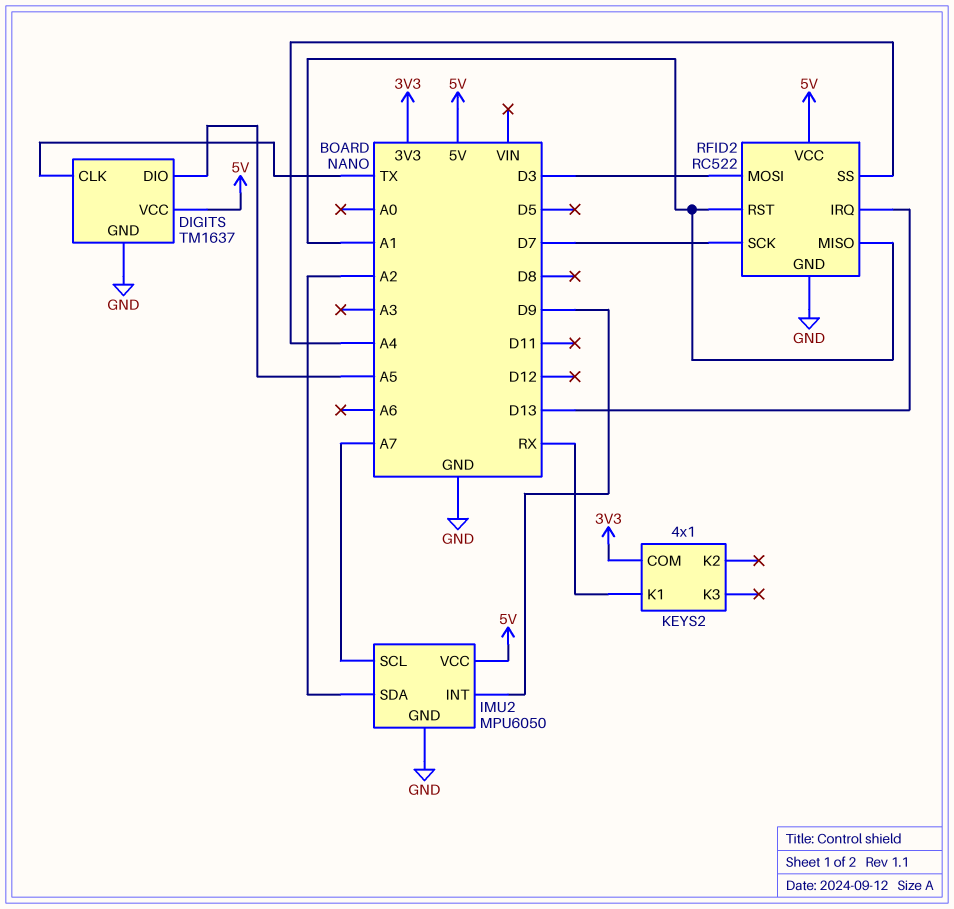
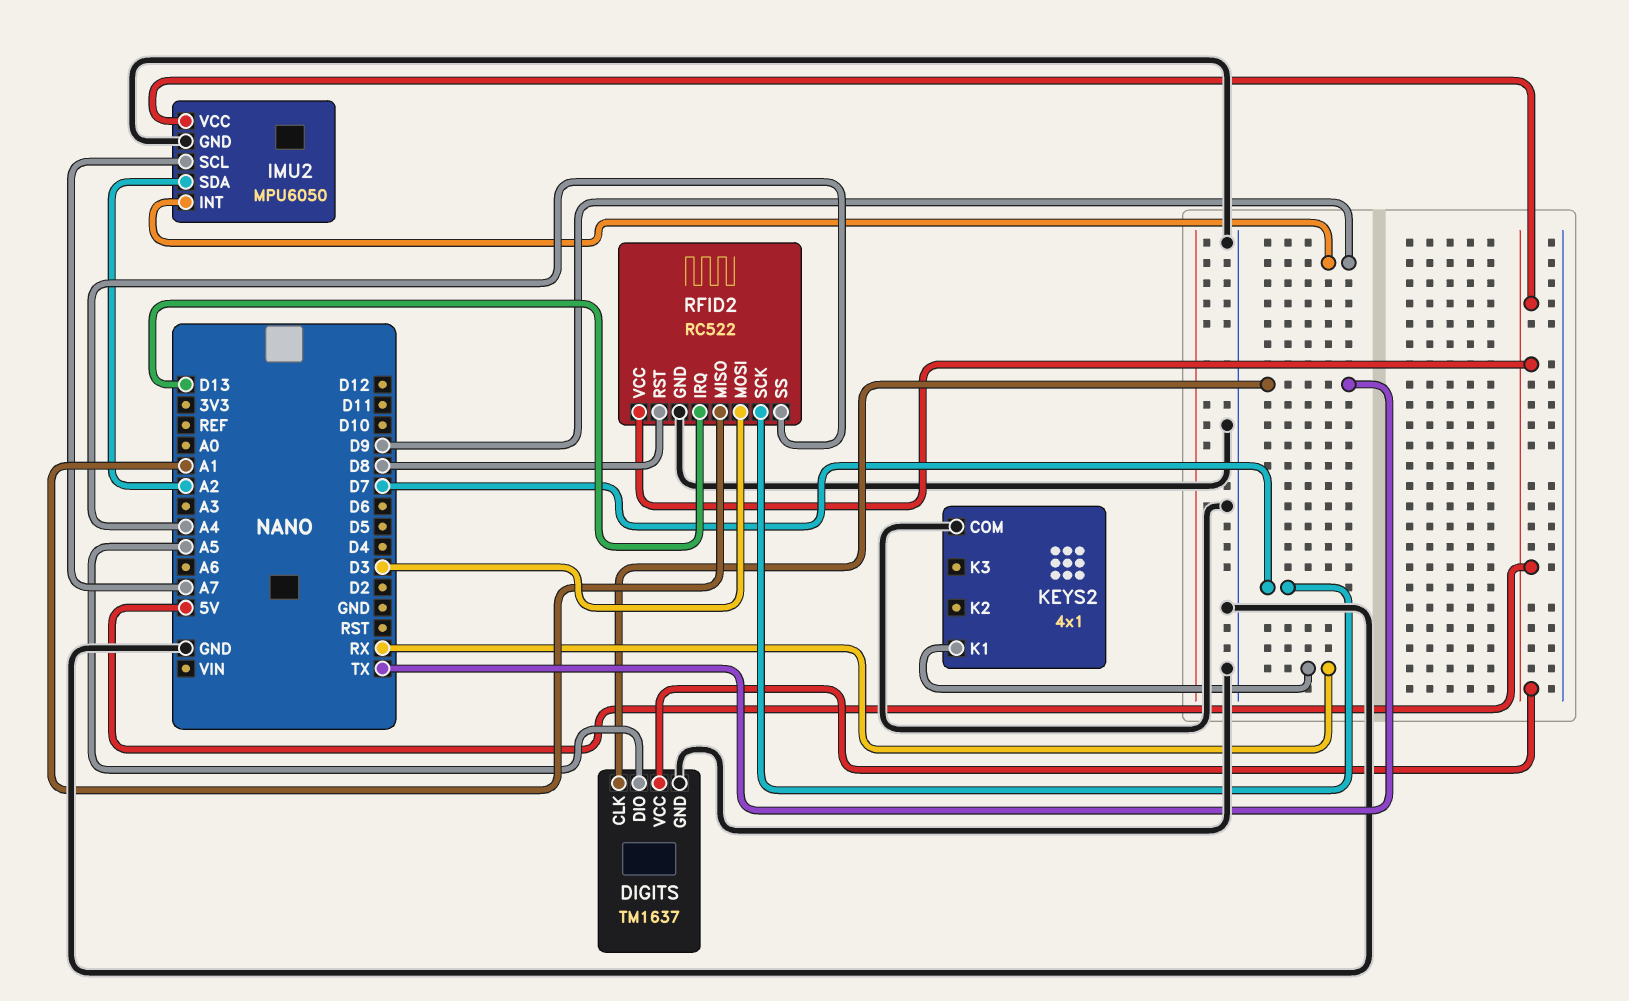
KEYS2 pin COM: 3V3 -> GND
RFID2 pin RST: A1 -> D8

